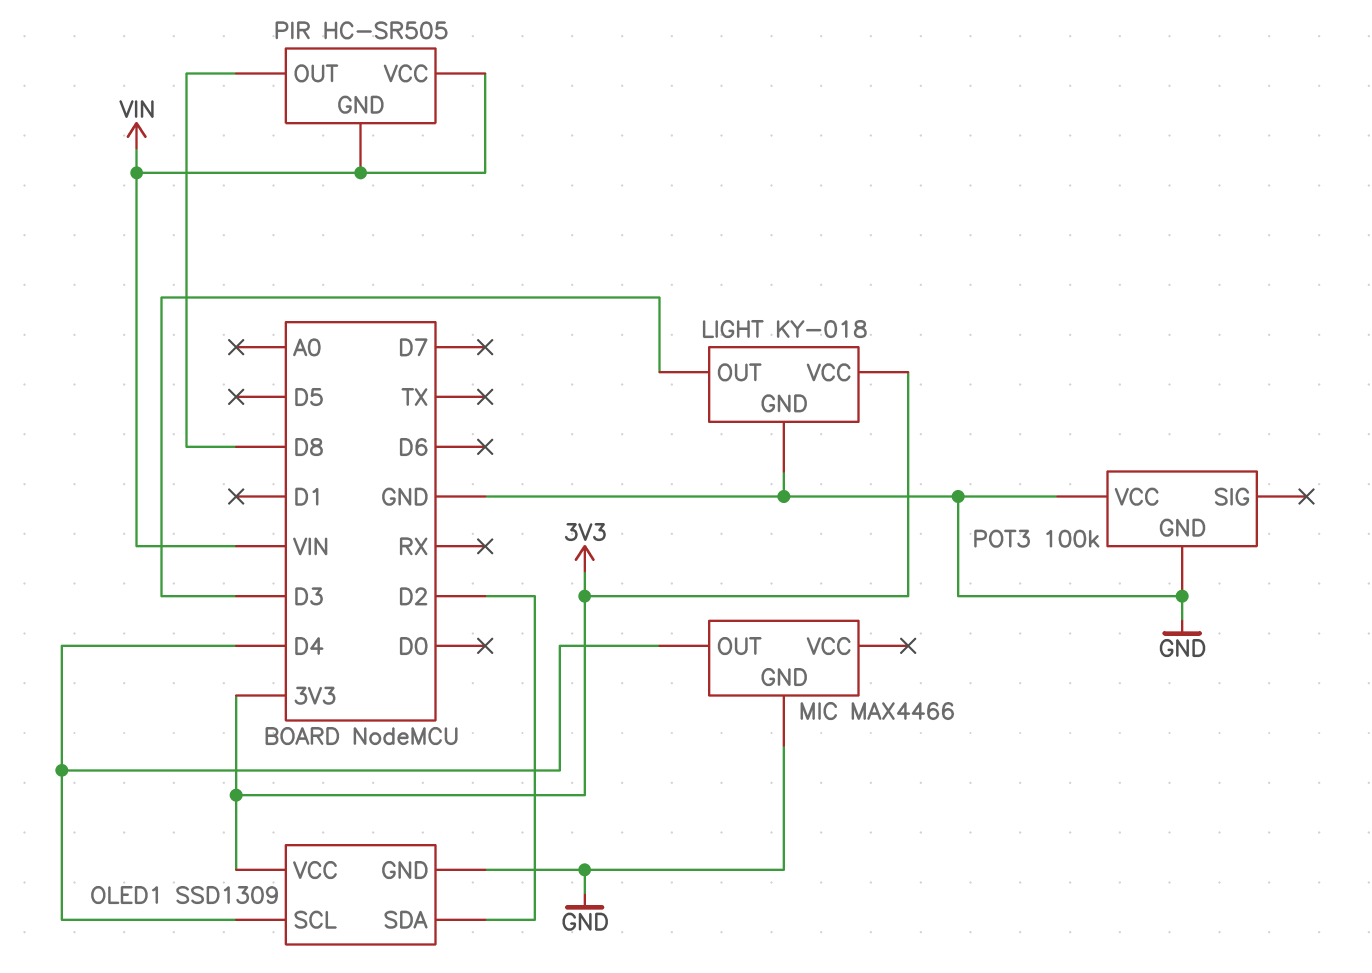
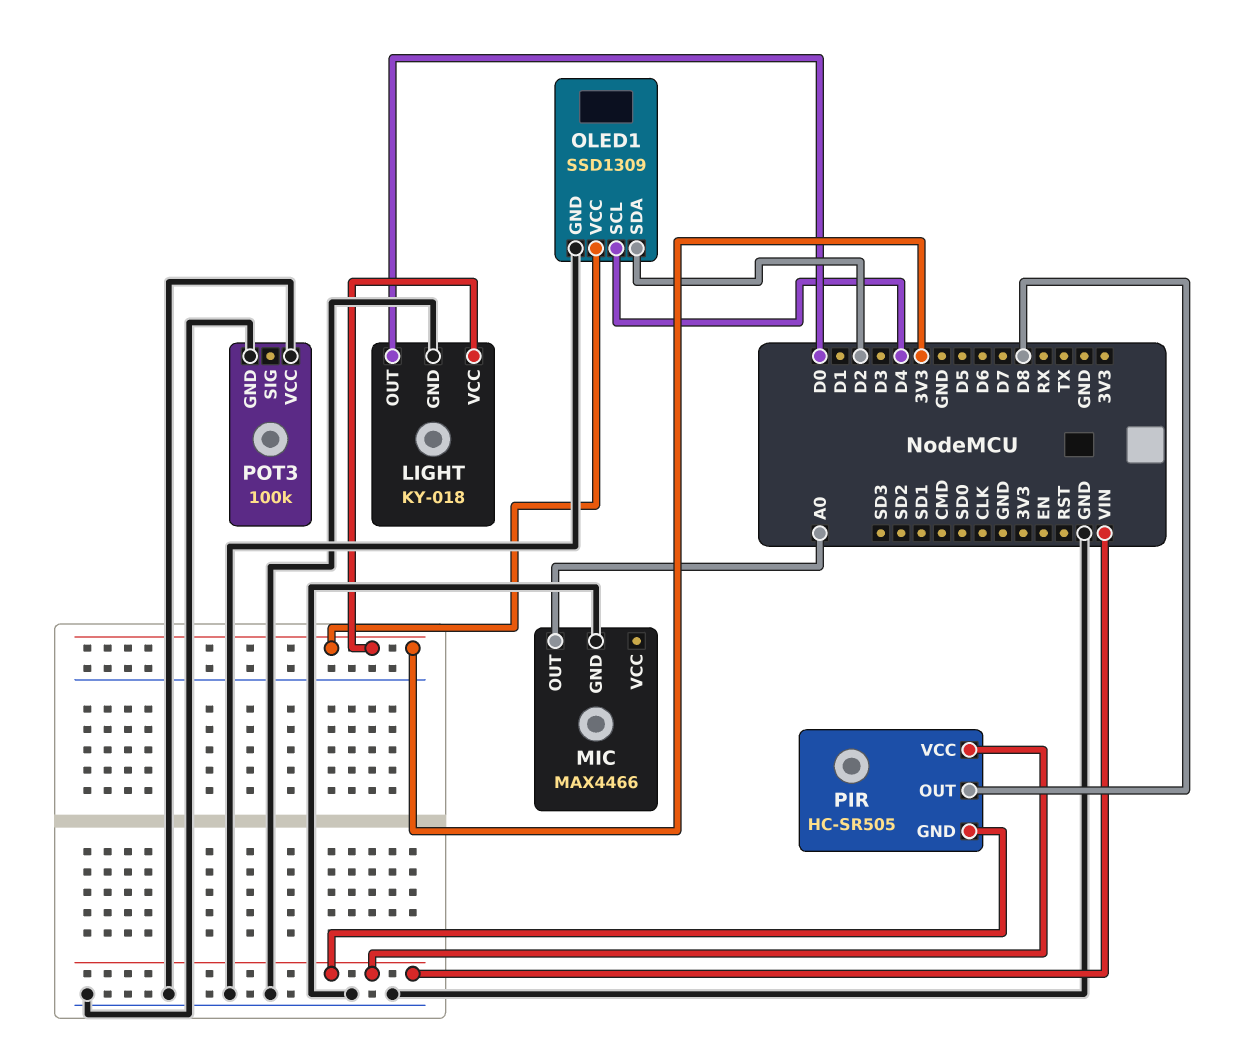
LIGHT pin OUT: D3 -> D0
MIC pin OUT: D4 -> A0

